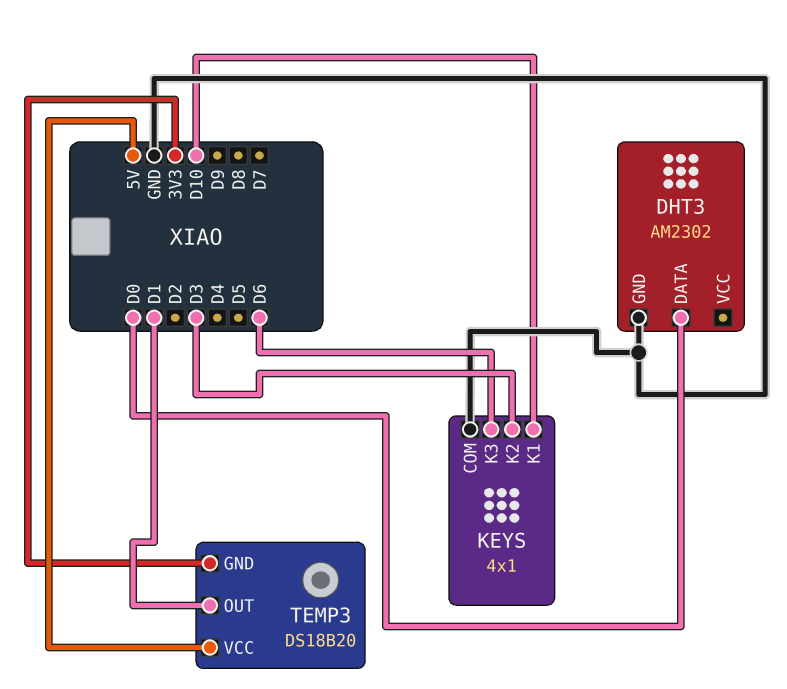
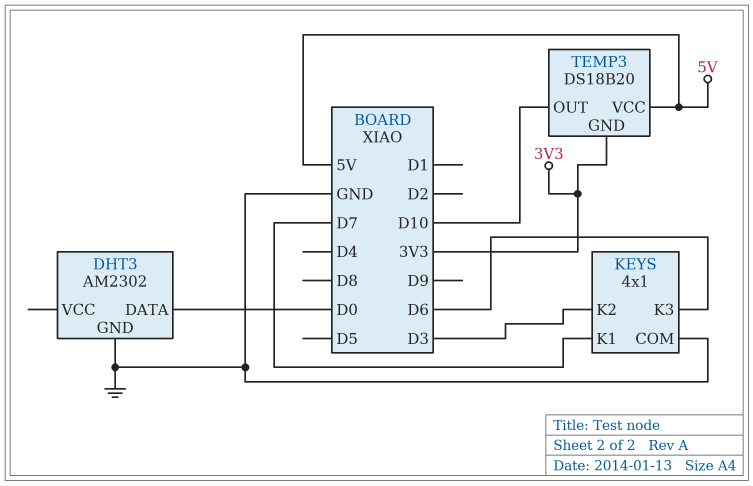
KEYS pin K1: D10 -> D7
TEMP3 pin OUT: D1 -> D10

